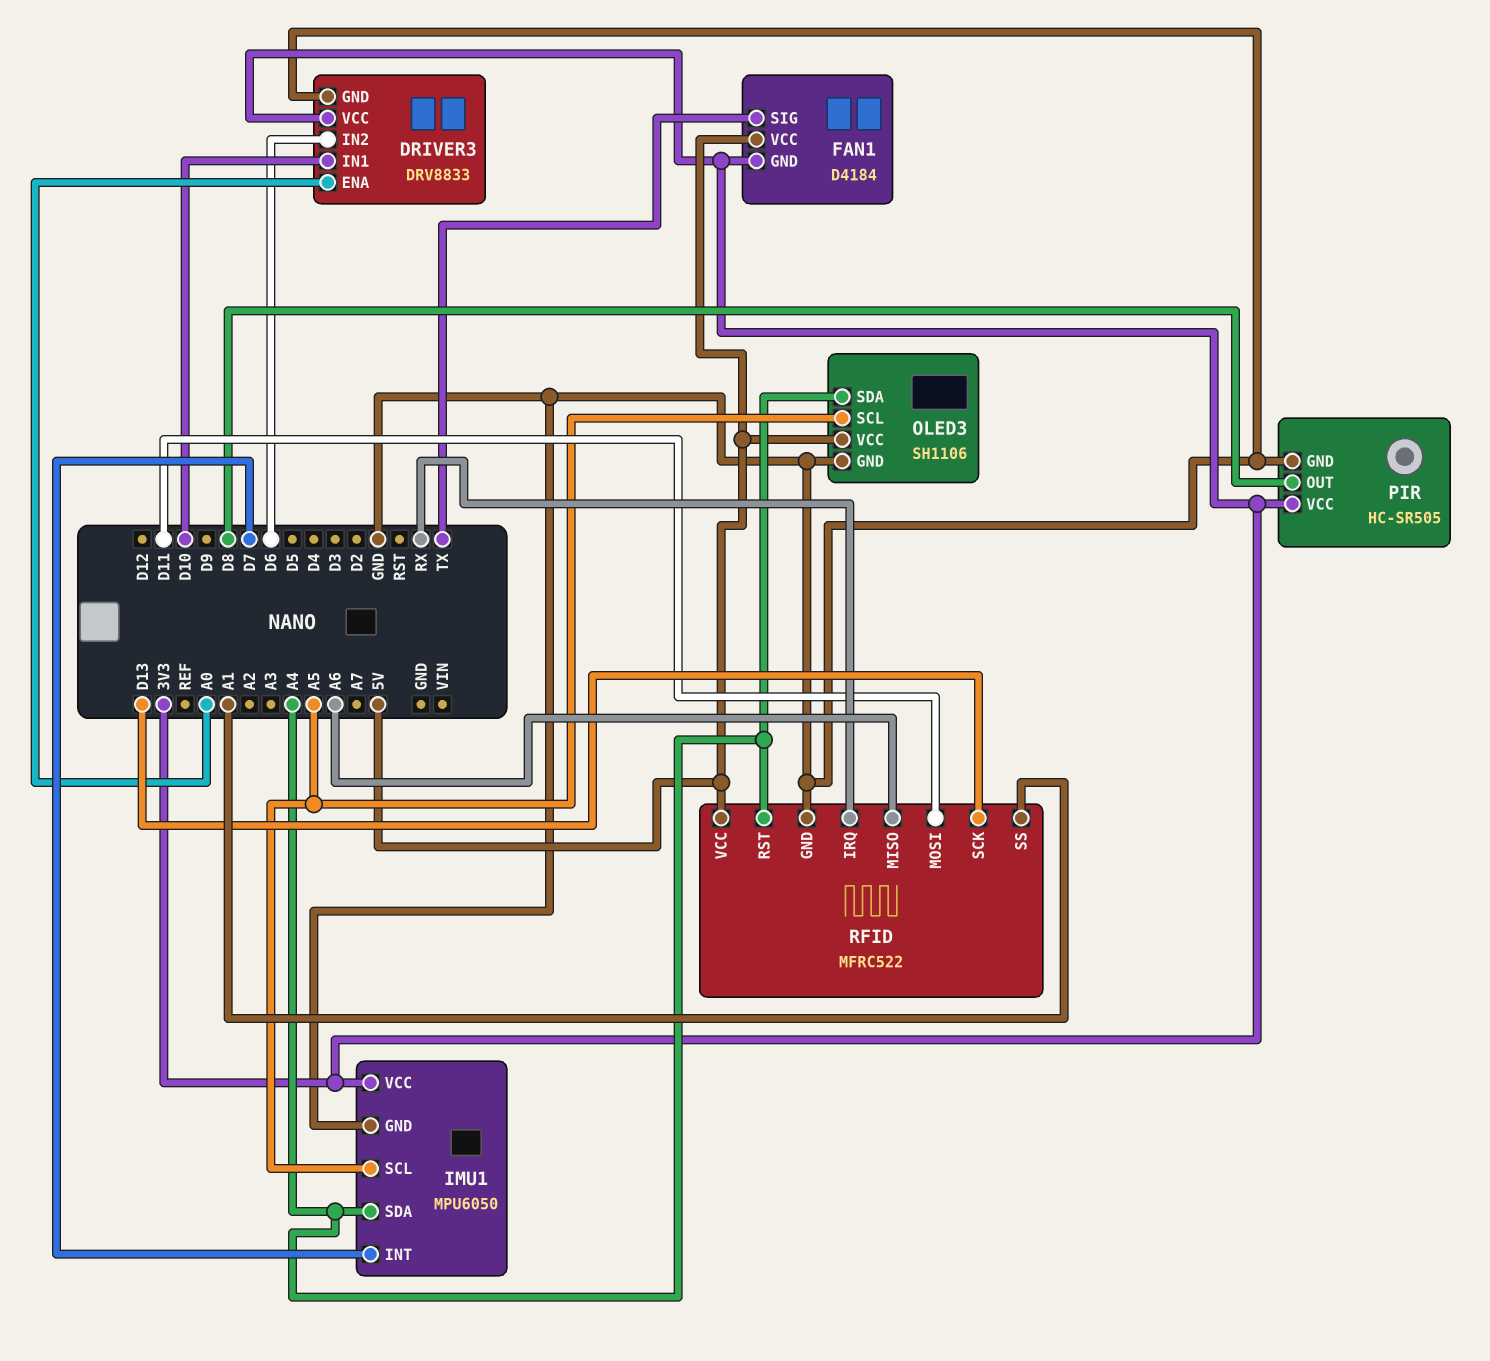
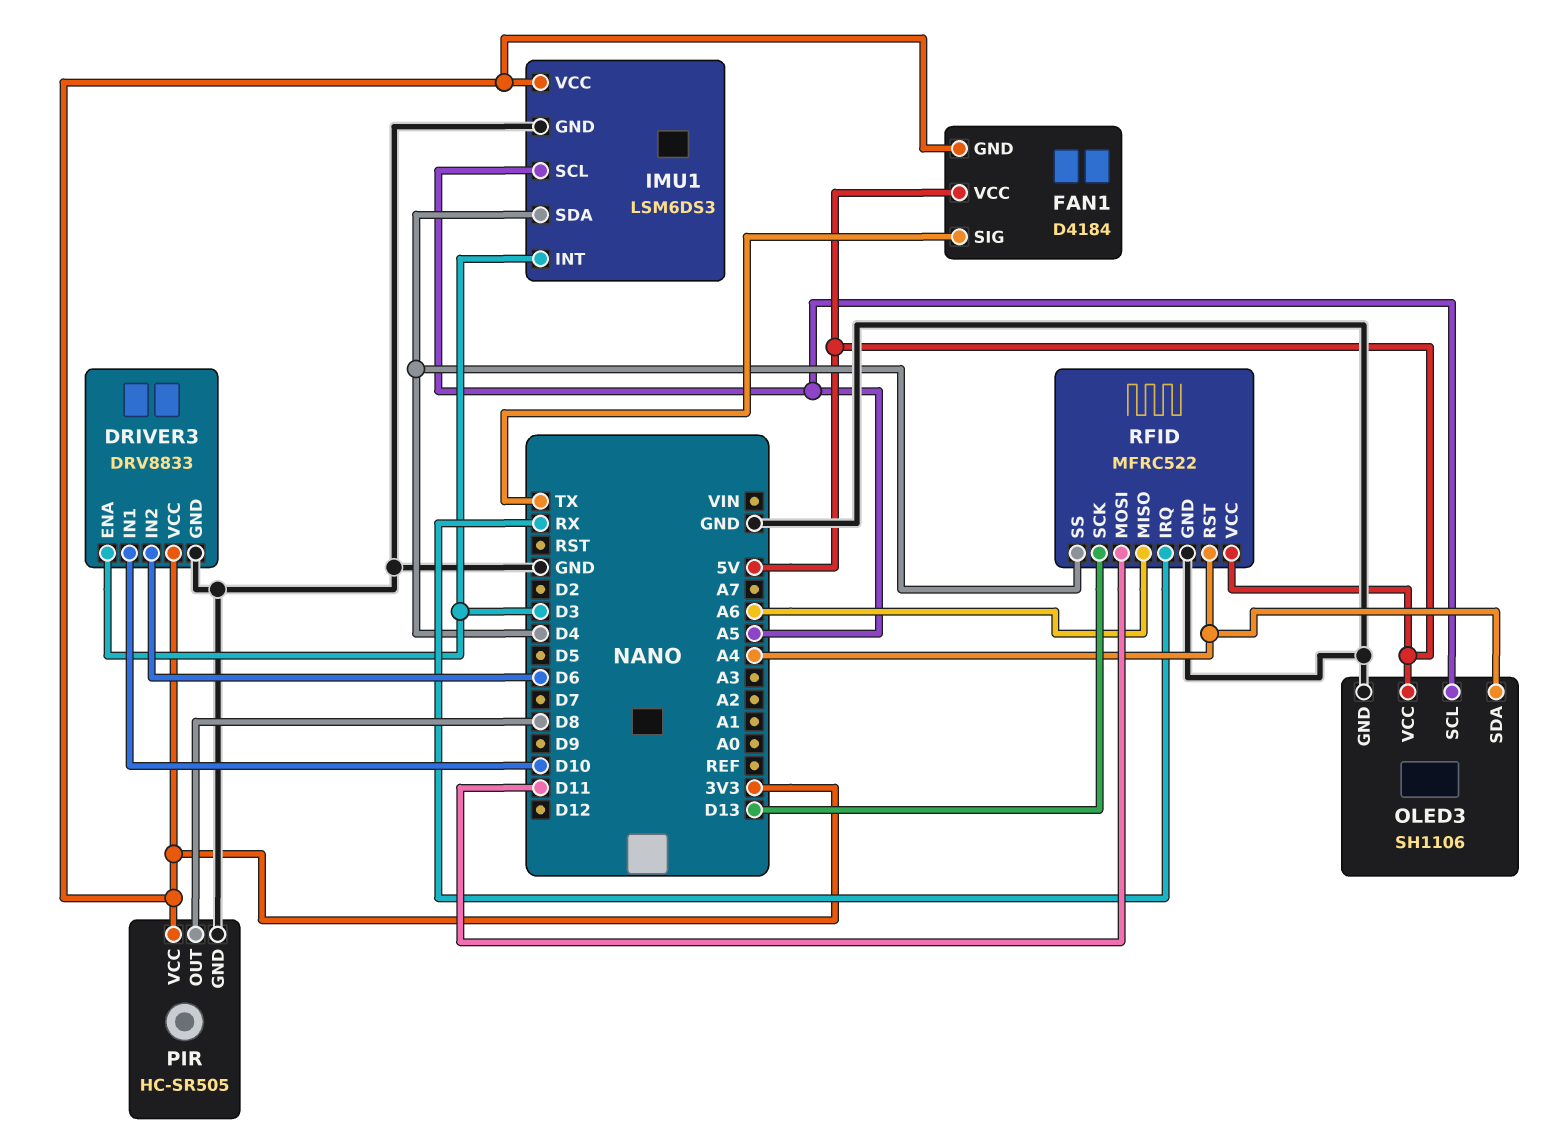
DRIVER3 pin ENA: A0 -> D3
IMU1: MPU6050 -> LSM6DS3
IMU1 pin INT: D7 -> D3
IMU1 pin SDA: A4 -> D4
RFID pin SS: A1 -> D4

